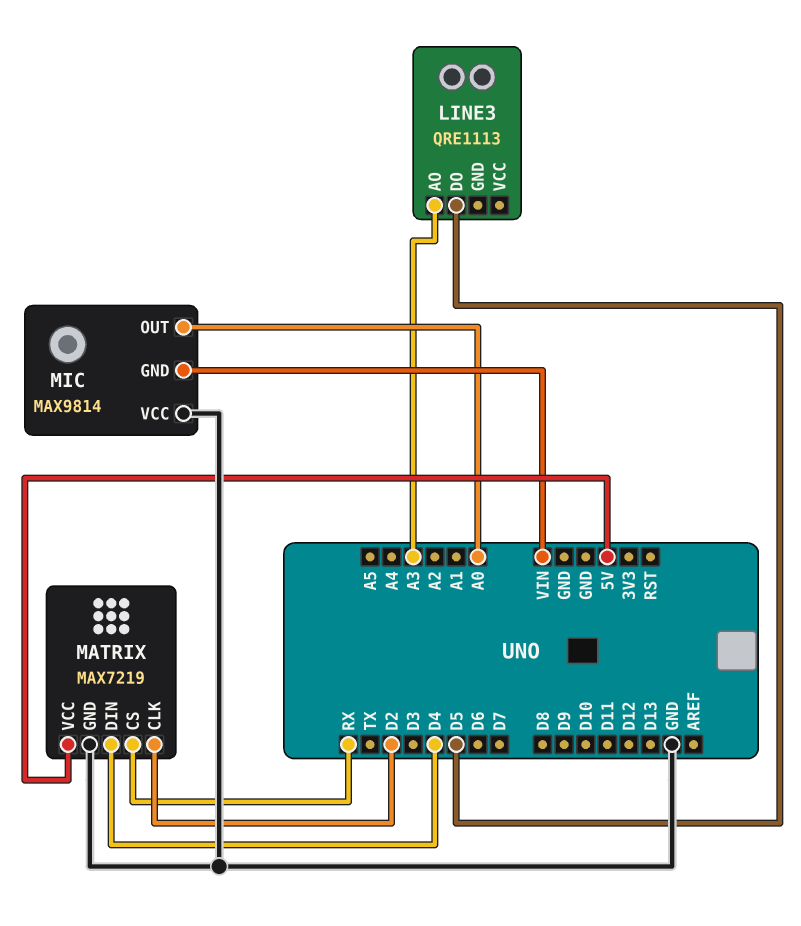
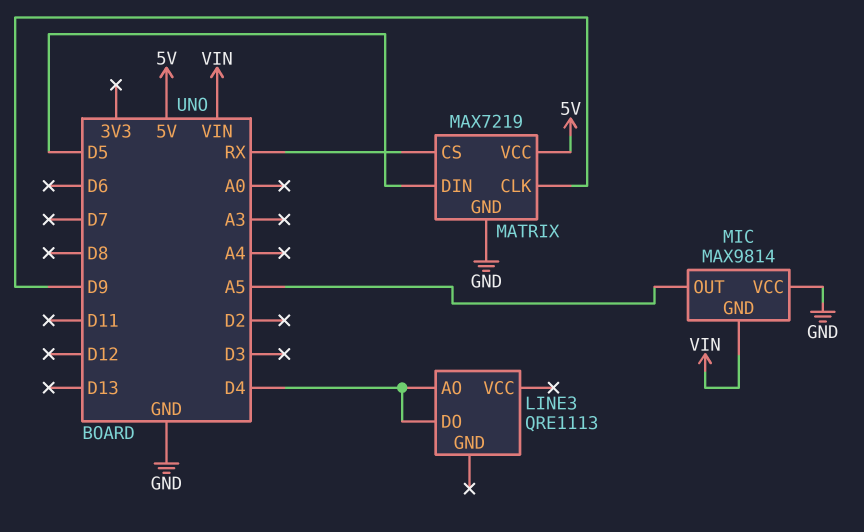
LINE3 pin AO: A3 -> D4
LINE3 pin DO: D5 -> D4
MATRIX pin CLK: D2 -> D9
MATRIX pin DIN: D4 -> D5
MIC pin OUT: A0 -> A5

